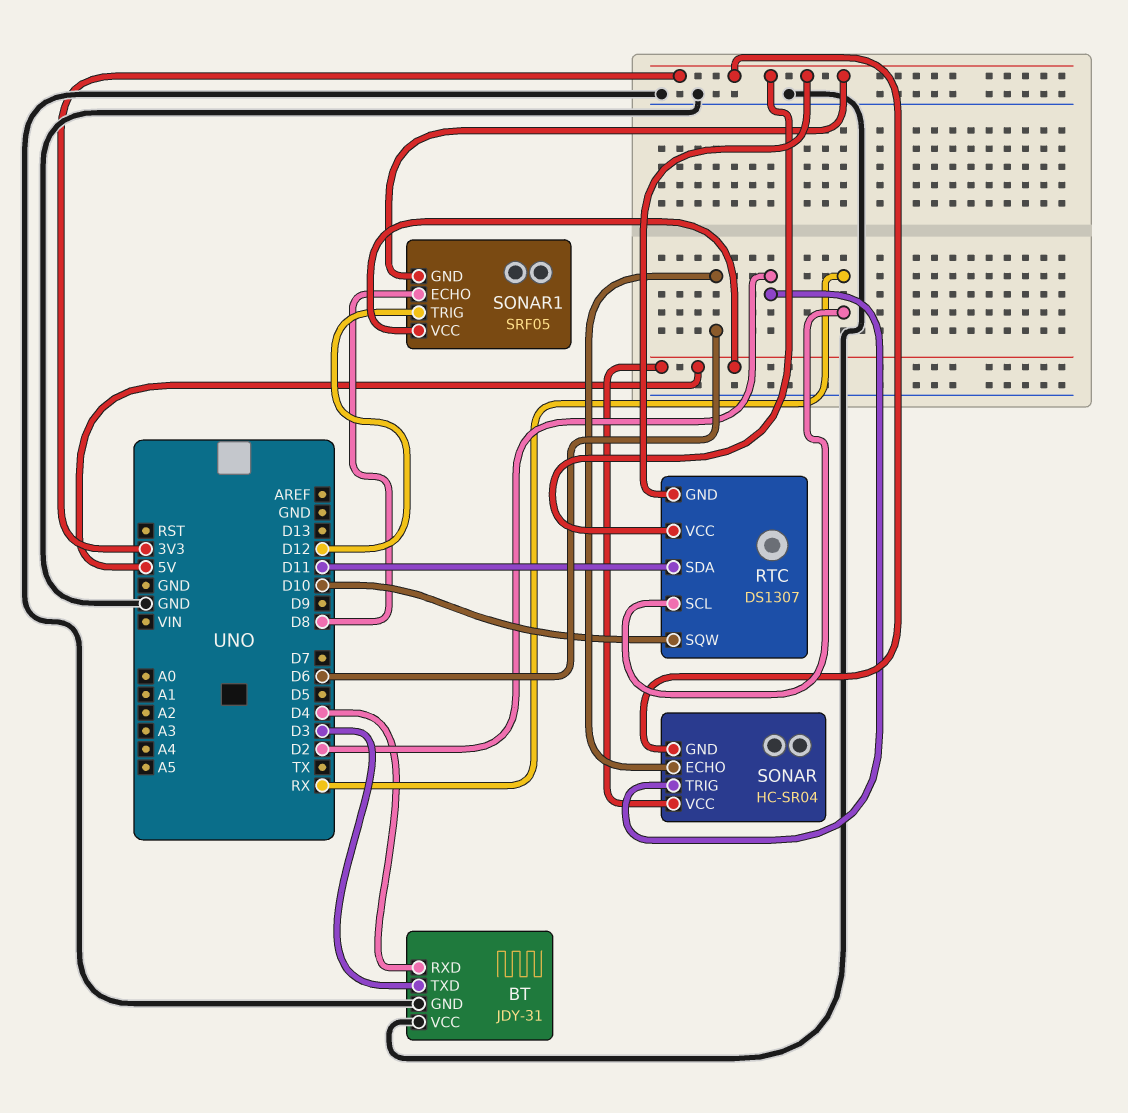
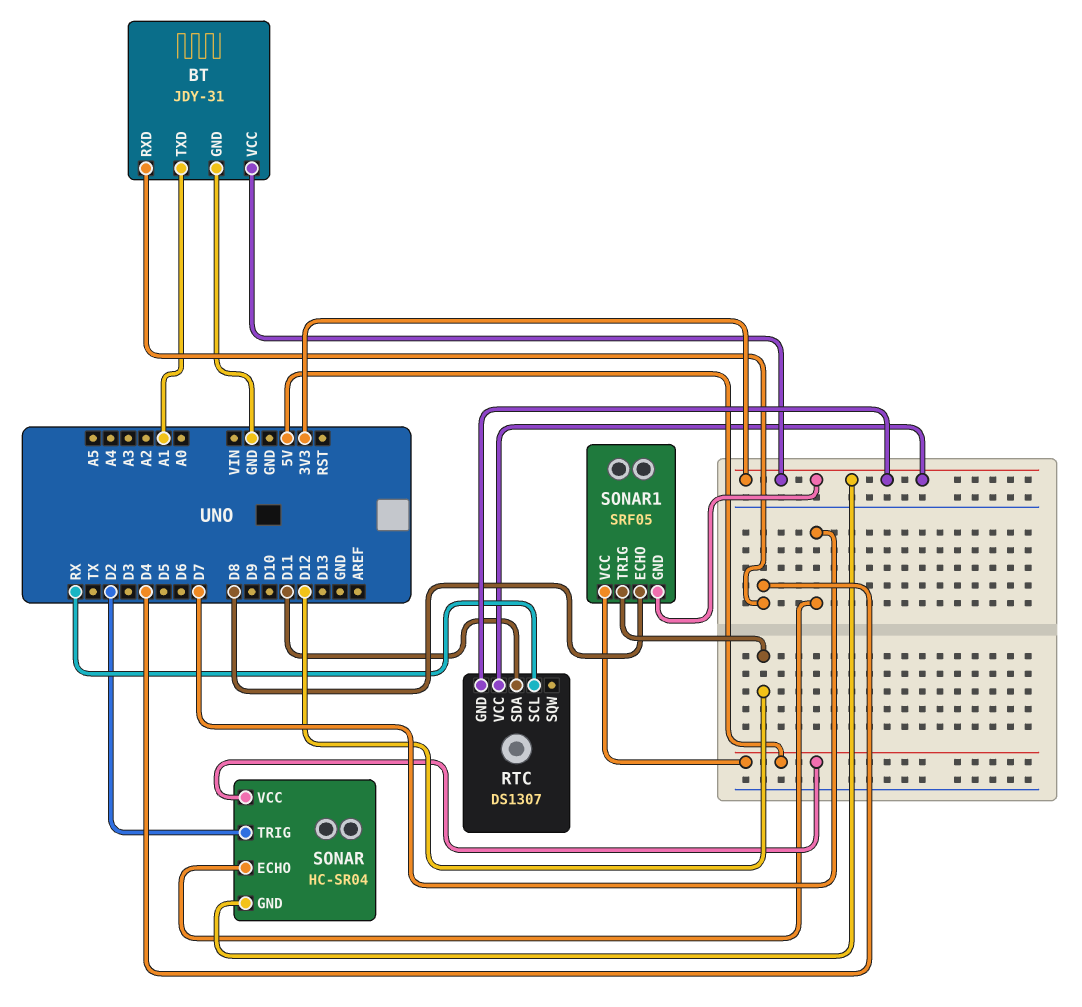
BT pin TXD: D3 -> A1
BT pin VCC: GND -> 3V3
RTC pin SQW: D10 -> none
SONAR pin ECHO: D6 -> D7

